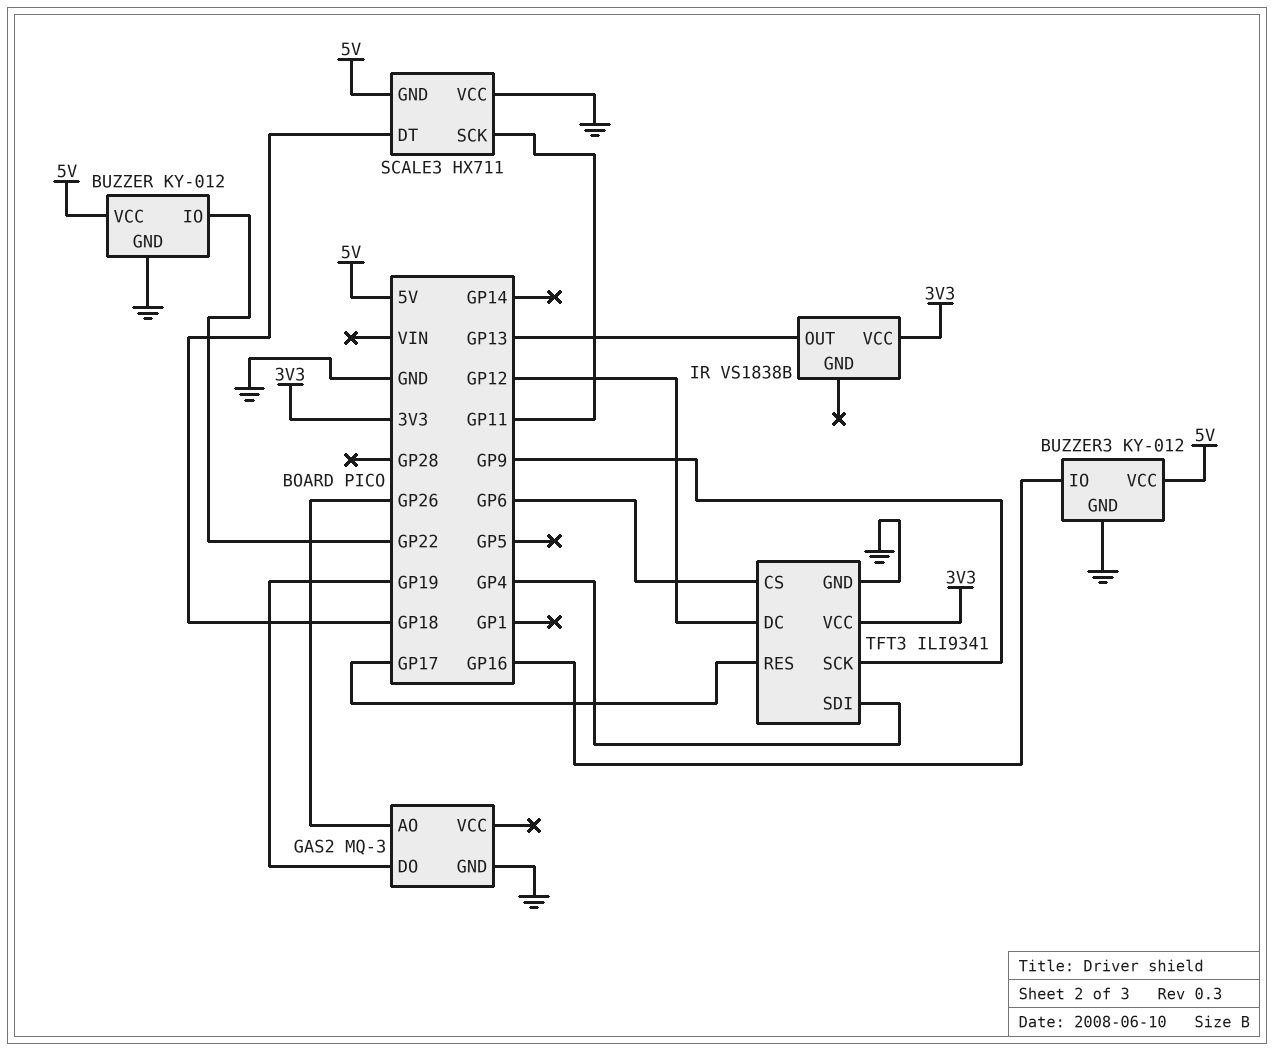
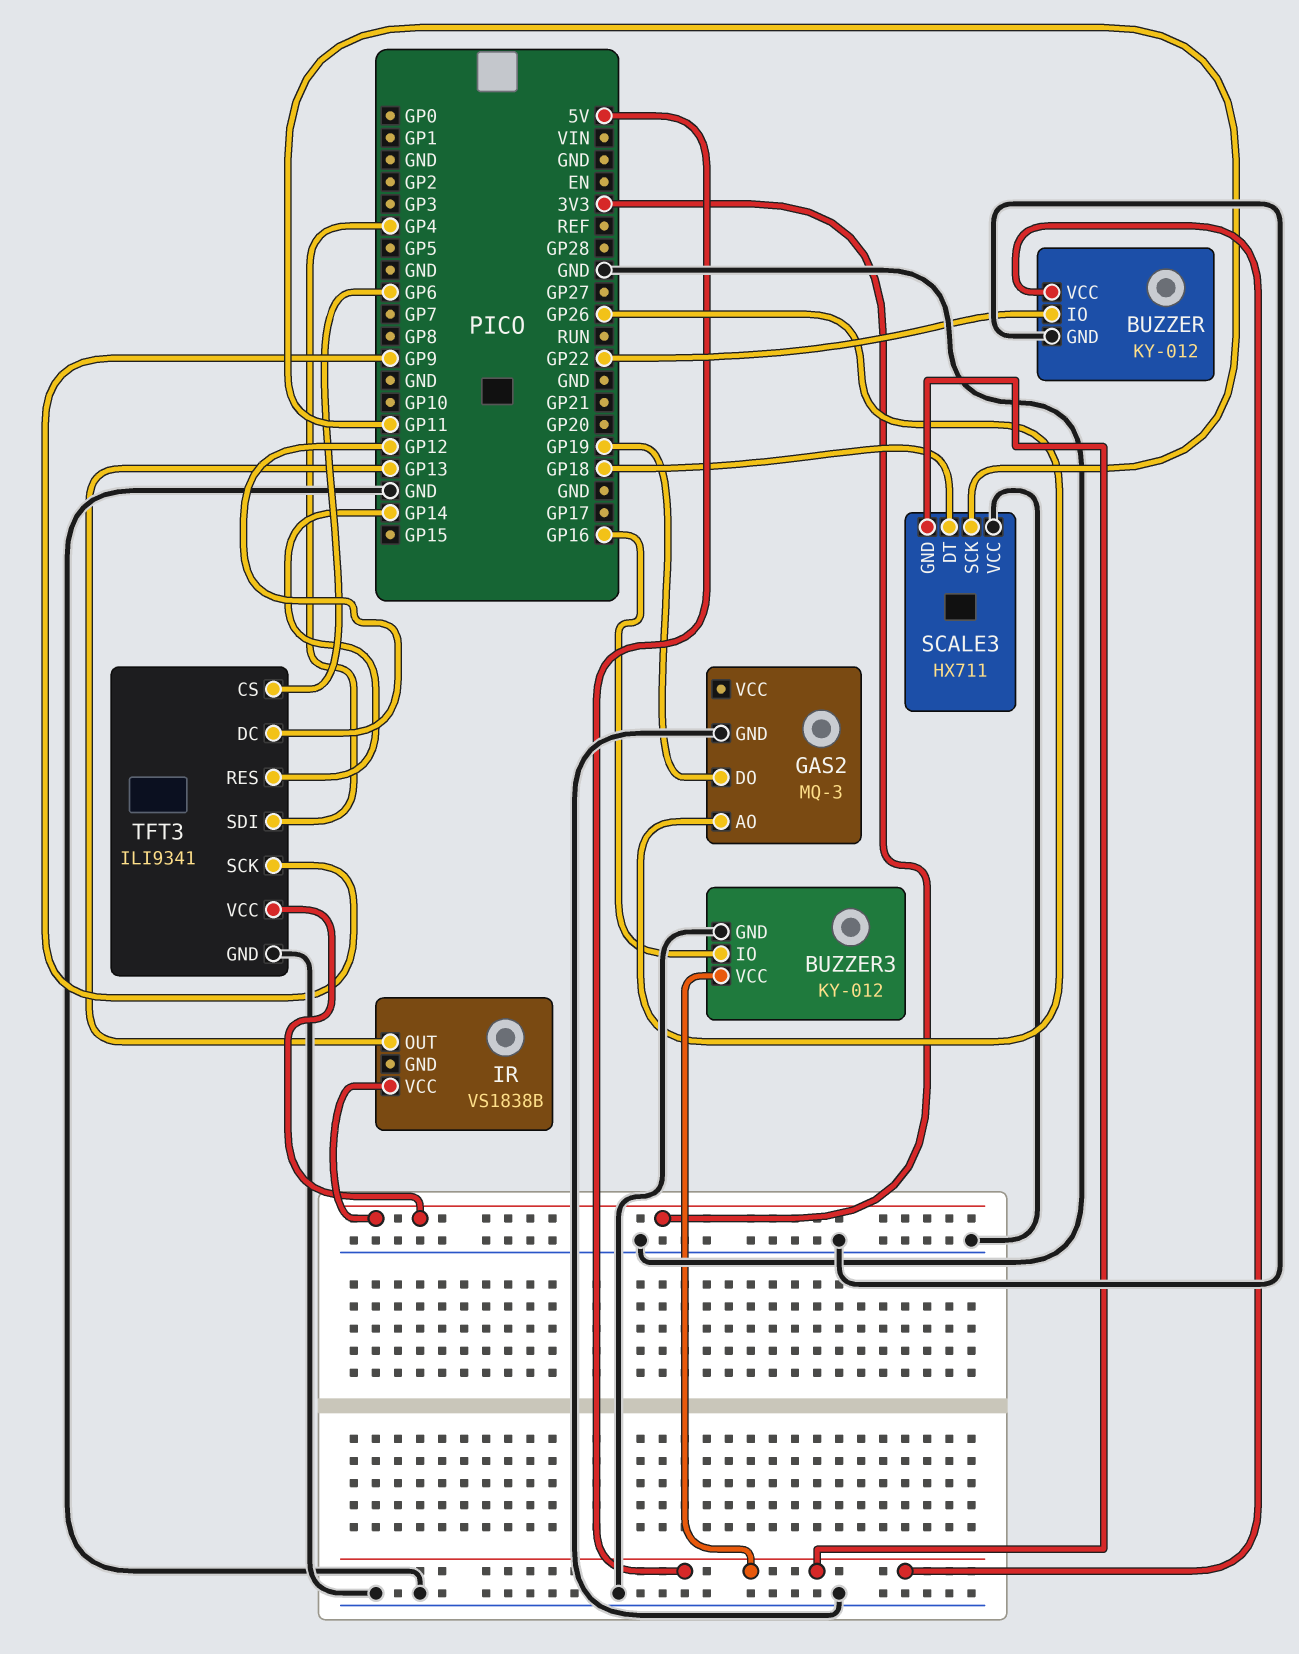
TFT3 pin RES: GP17 -> GP14

